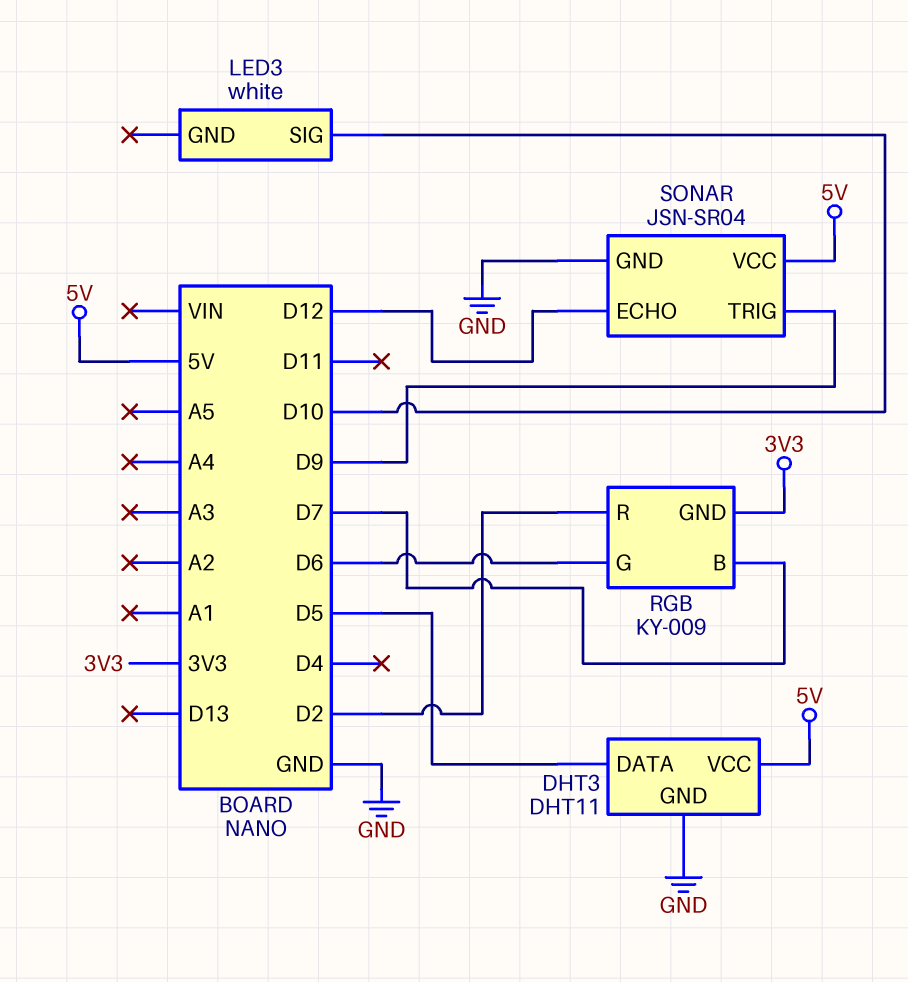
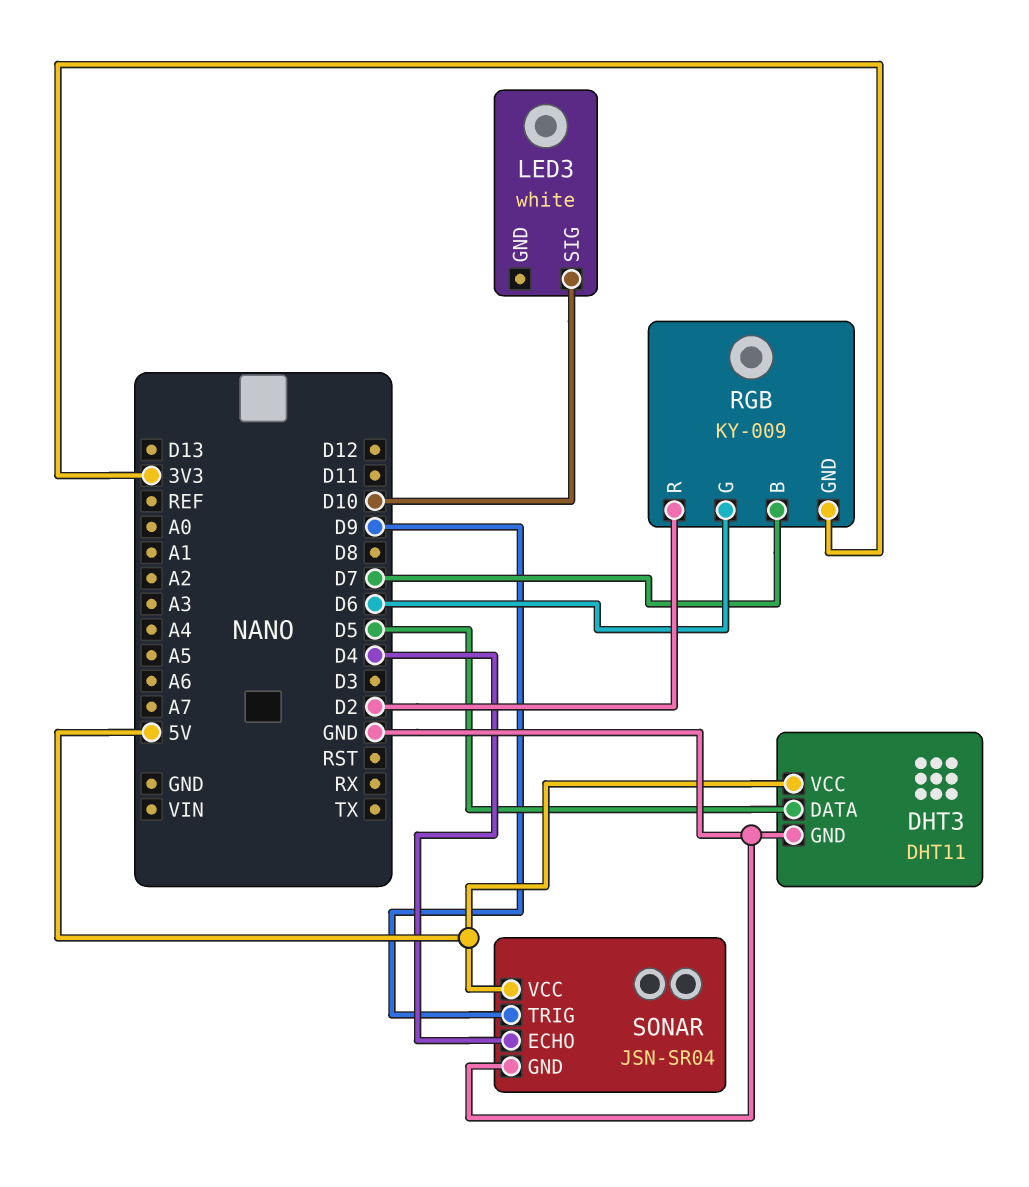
SONAR pin ECHO: D12 -> D4

